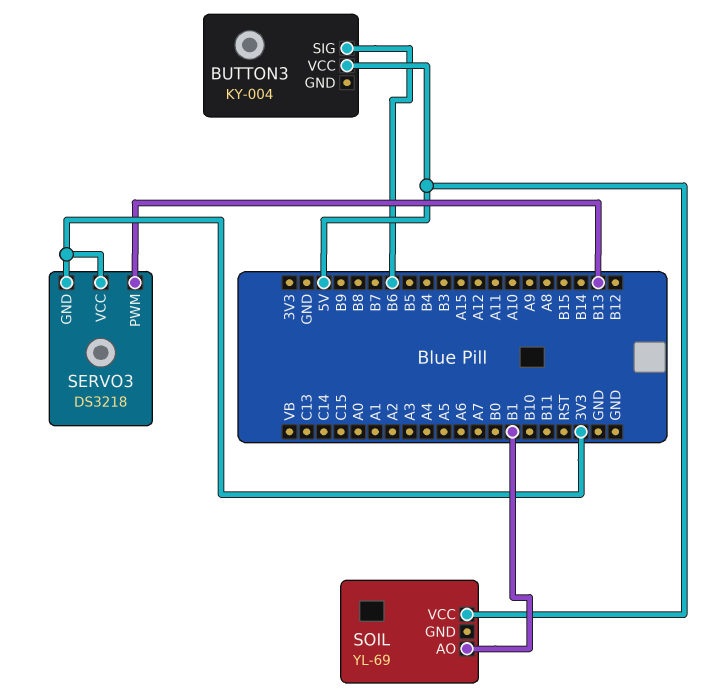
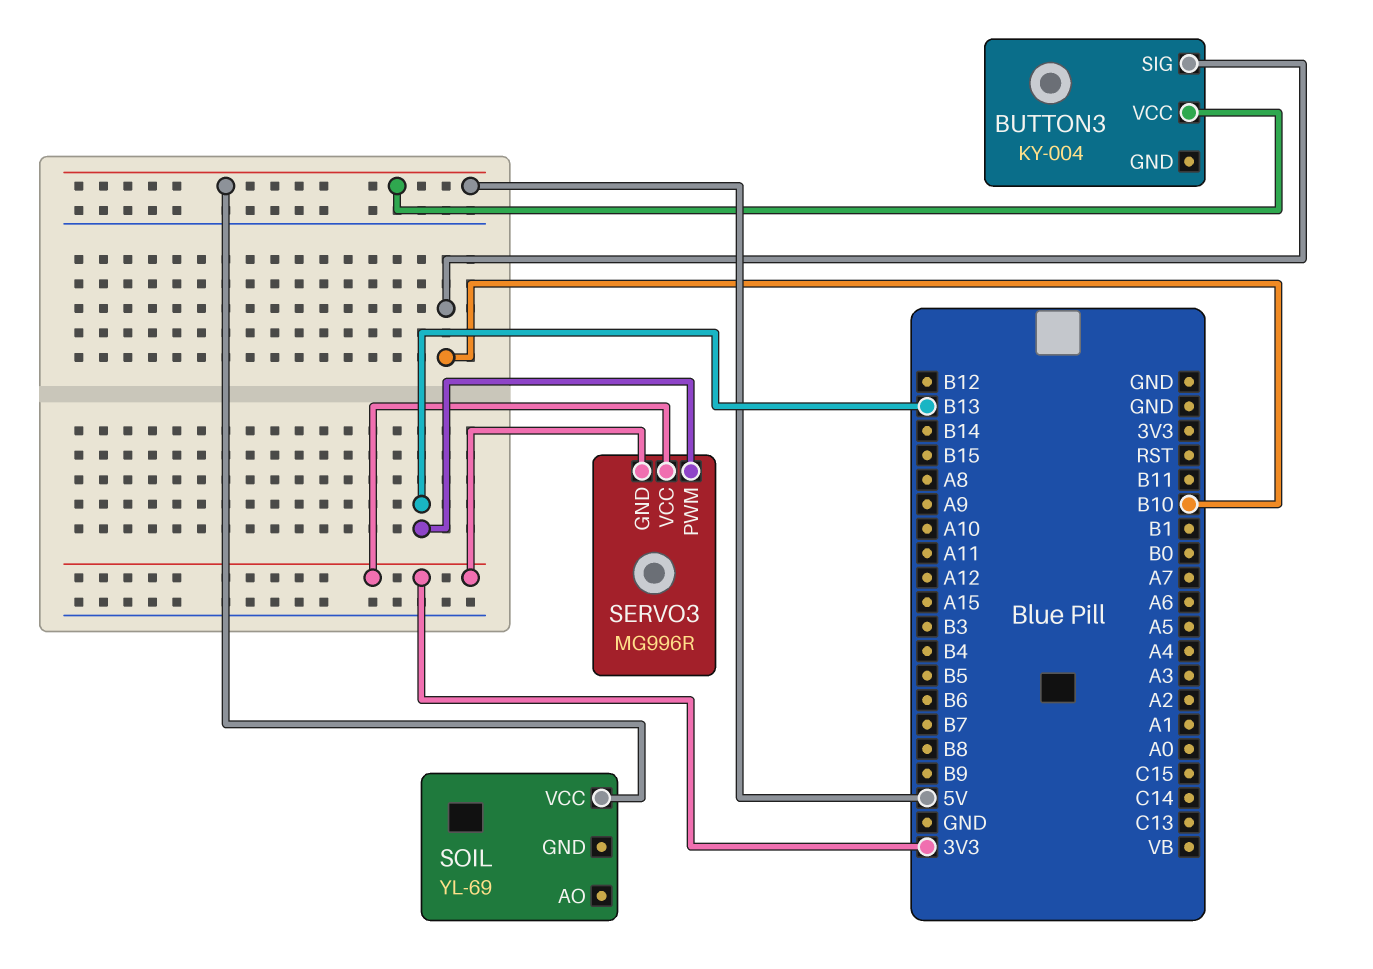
BUTTON3 pin SIG: B6 -> B10
SERVO3: DS3218 -> MG996R
SOIL pin AO: B1 -> none

